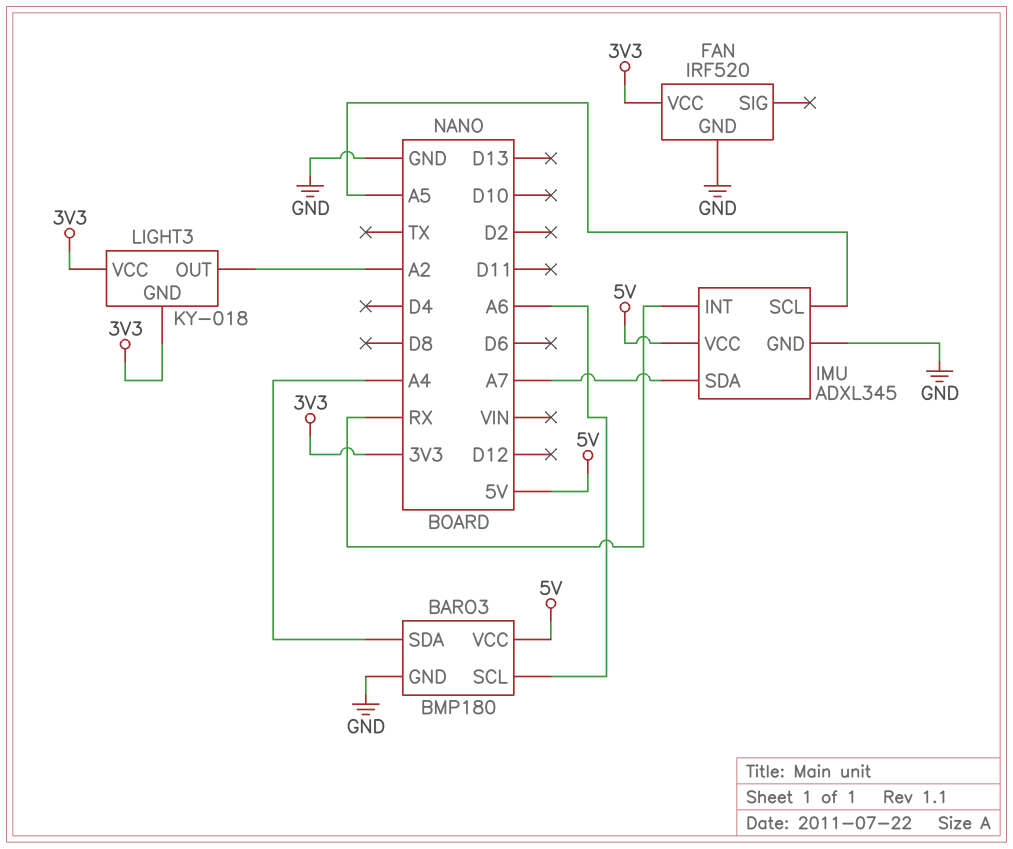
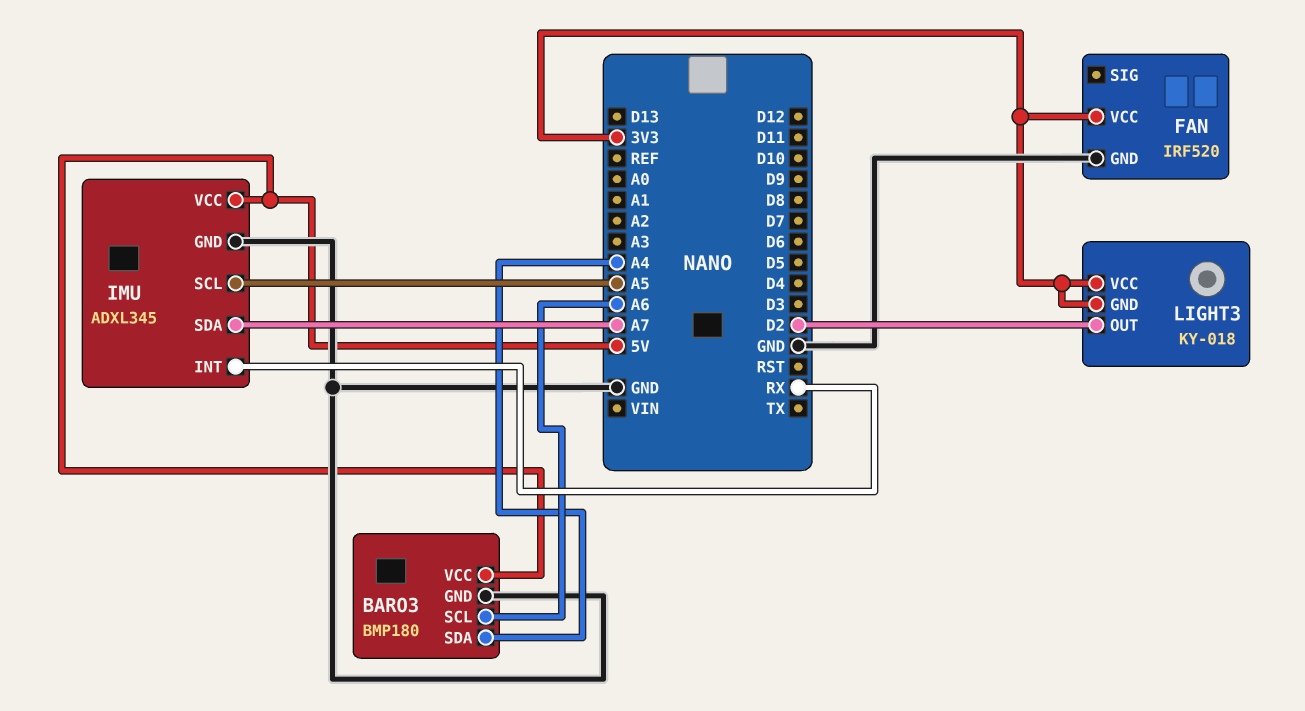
LIGHT3 pin OUT: A2 -> D2

